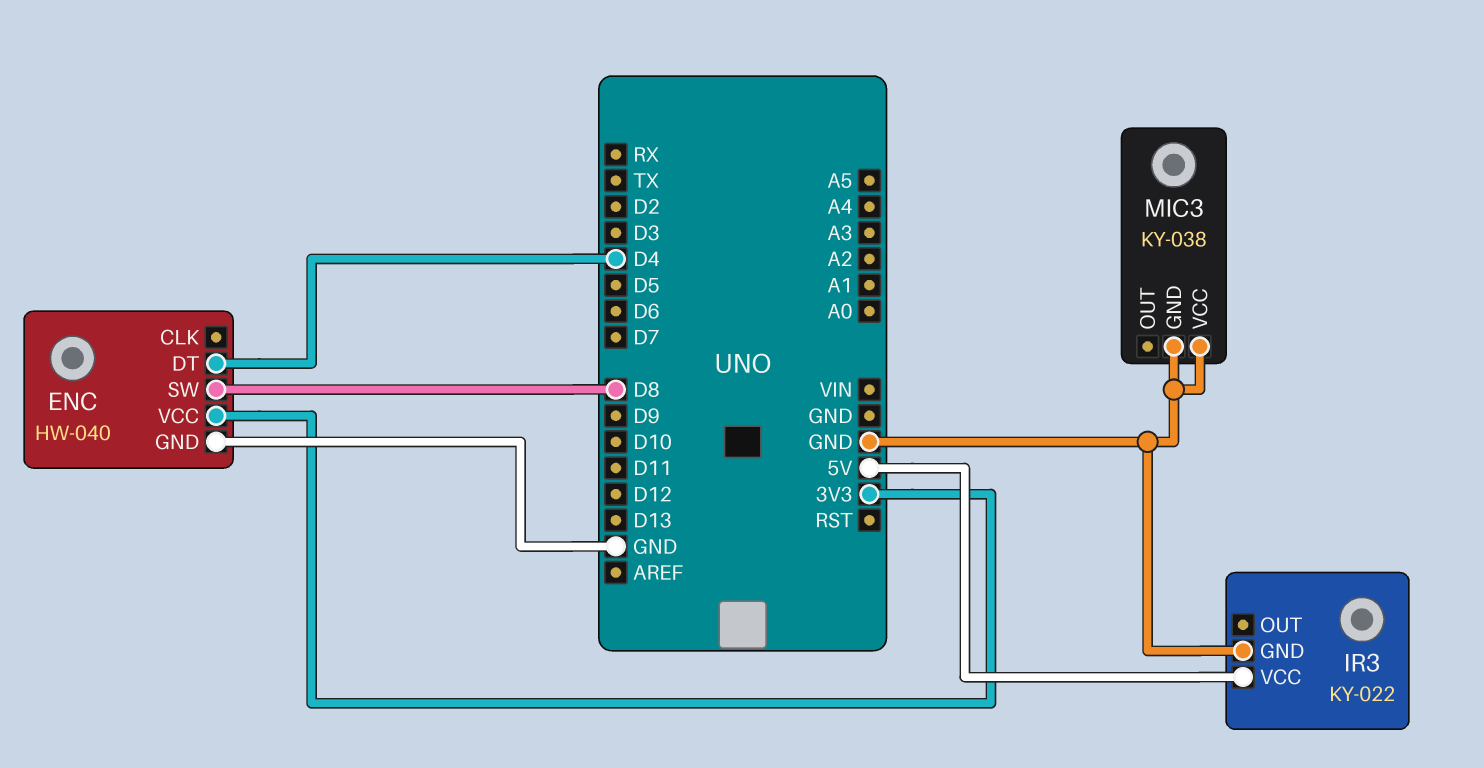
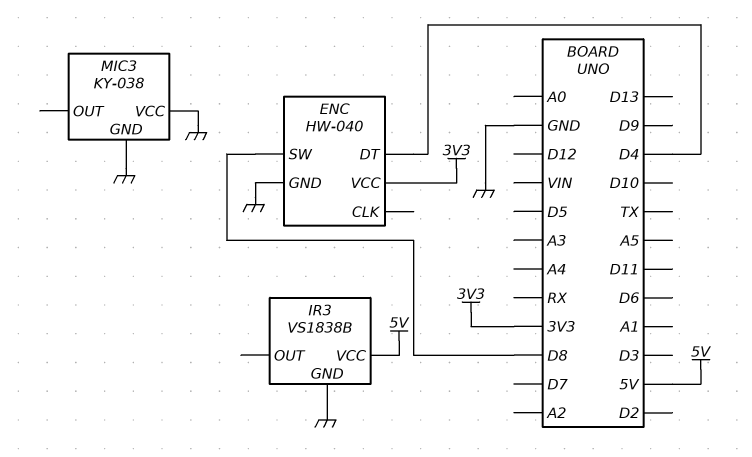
IR3: KY-022 -> VS1838B

